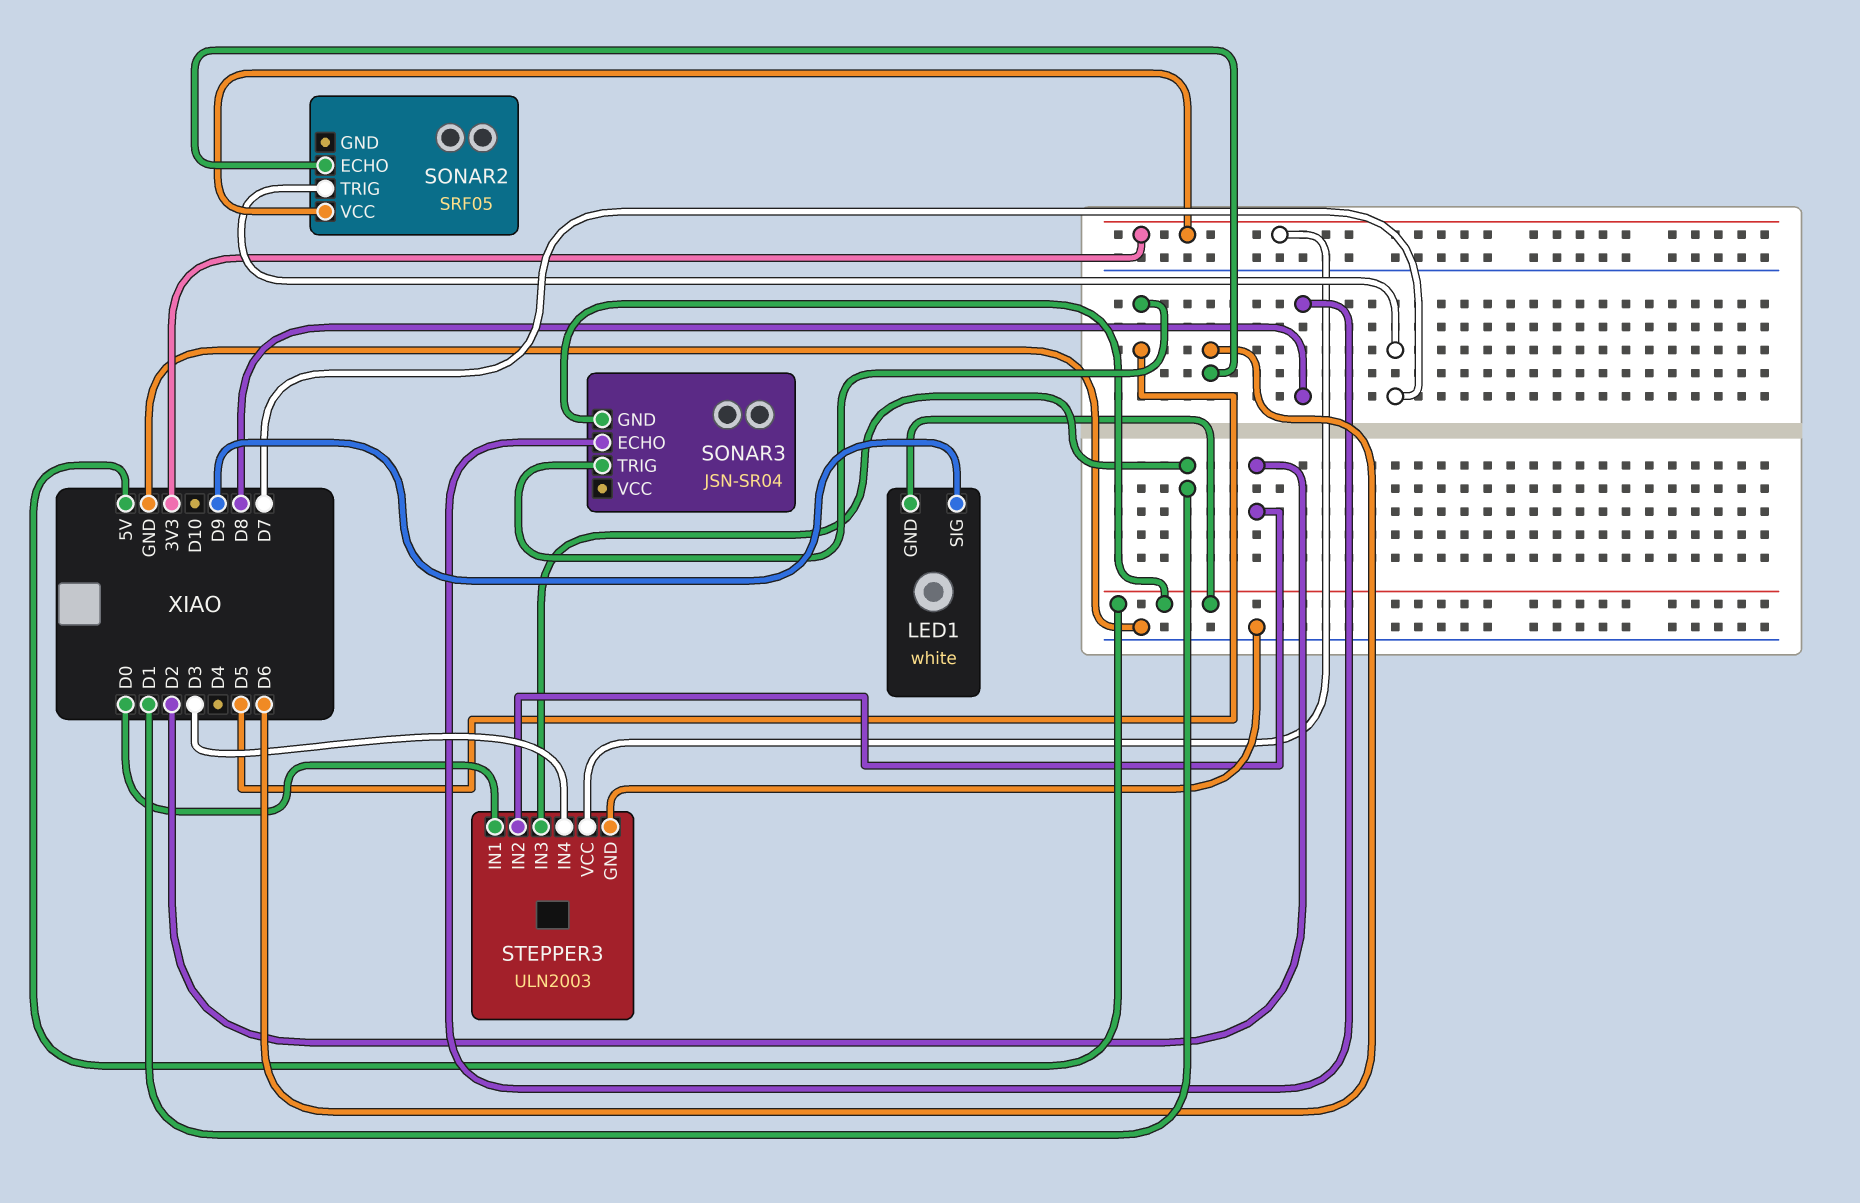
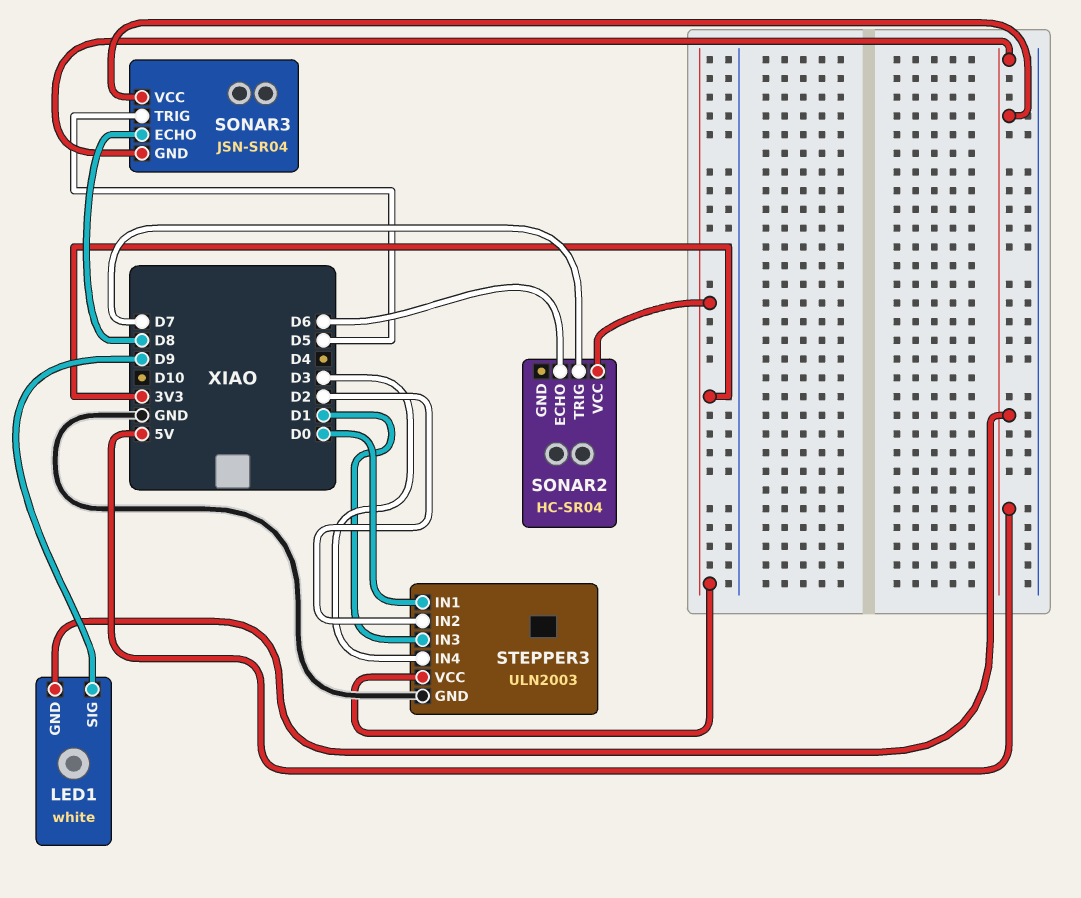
SONAR2: SRF05 -> HC-SR04
SONAR3 pin VCC: none -> 5V

